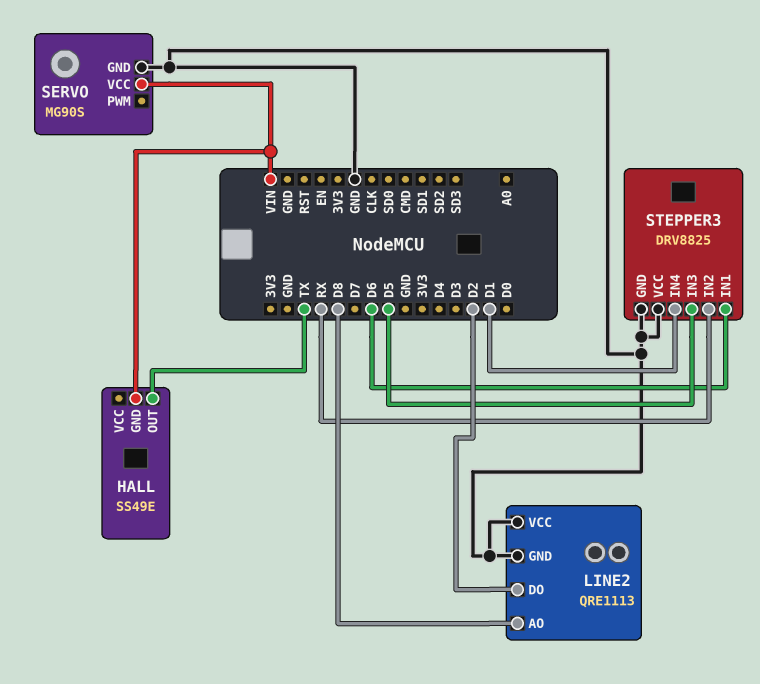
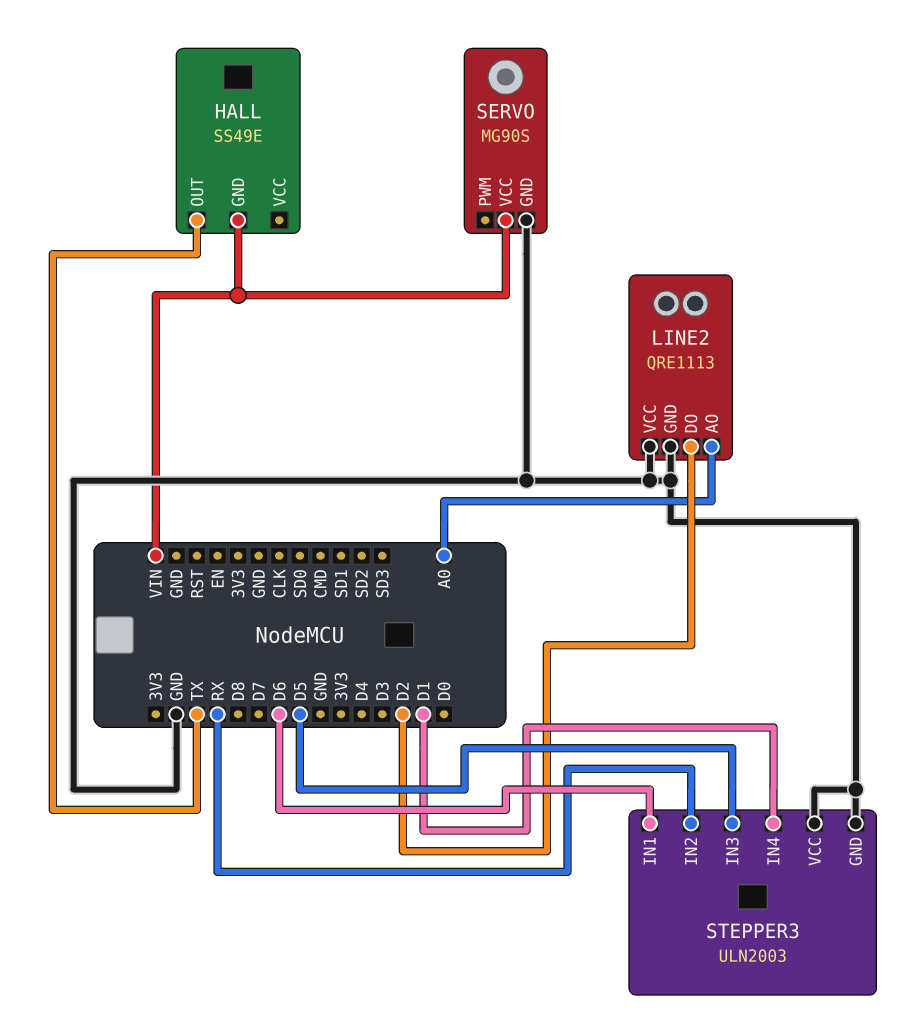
LINE2 pin AO: D8 -> A0
STEPPER3: DRV8825 -> ULN2003

